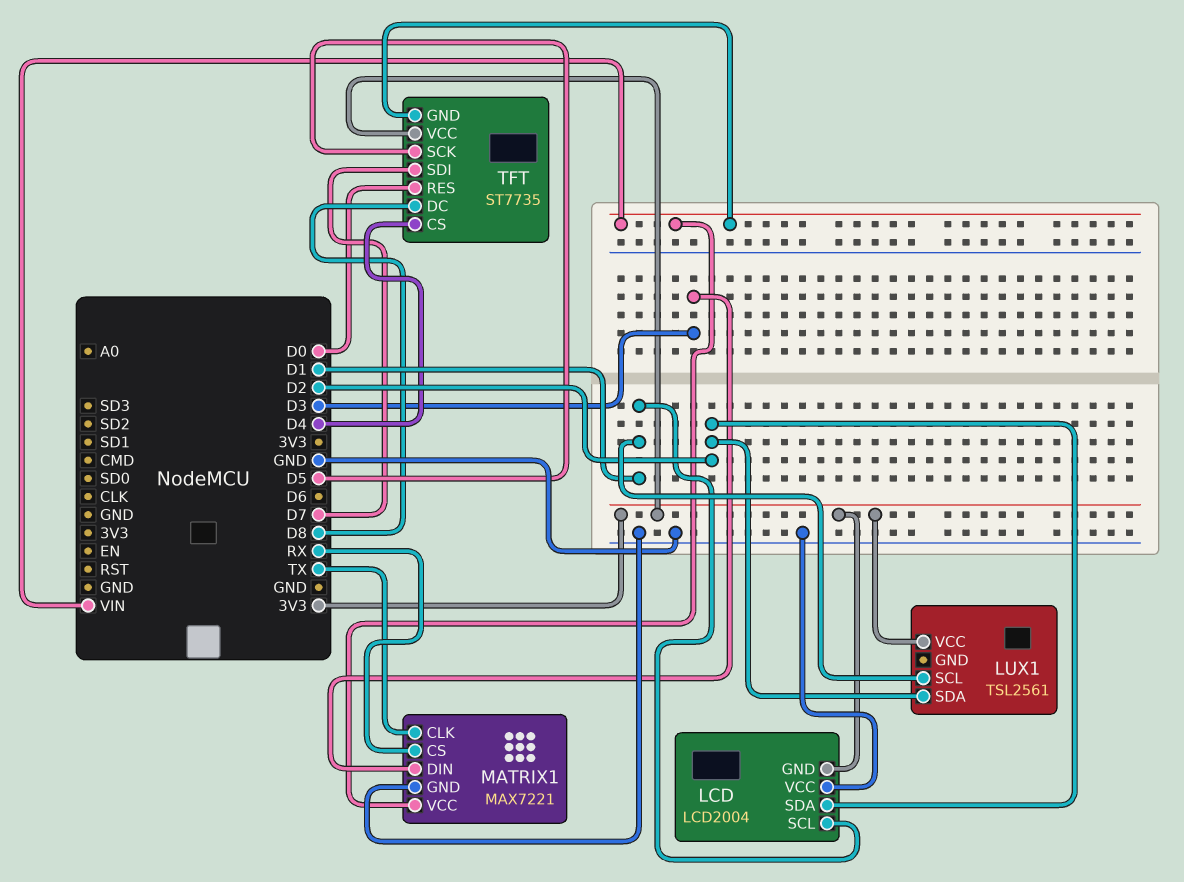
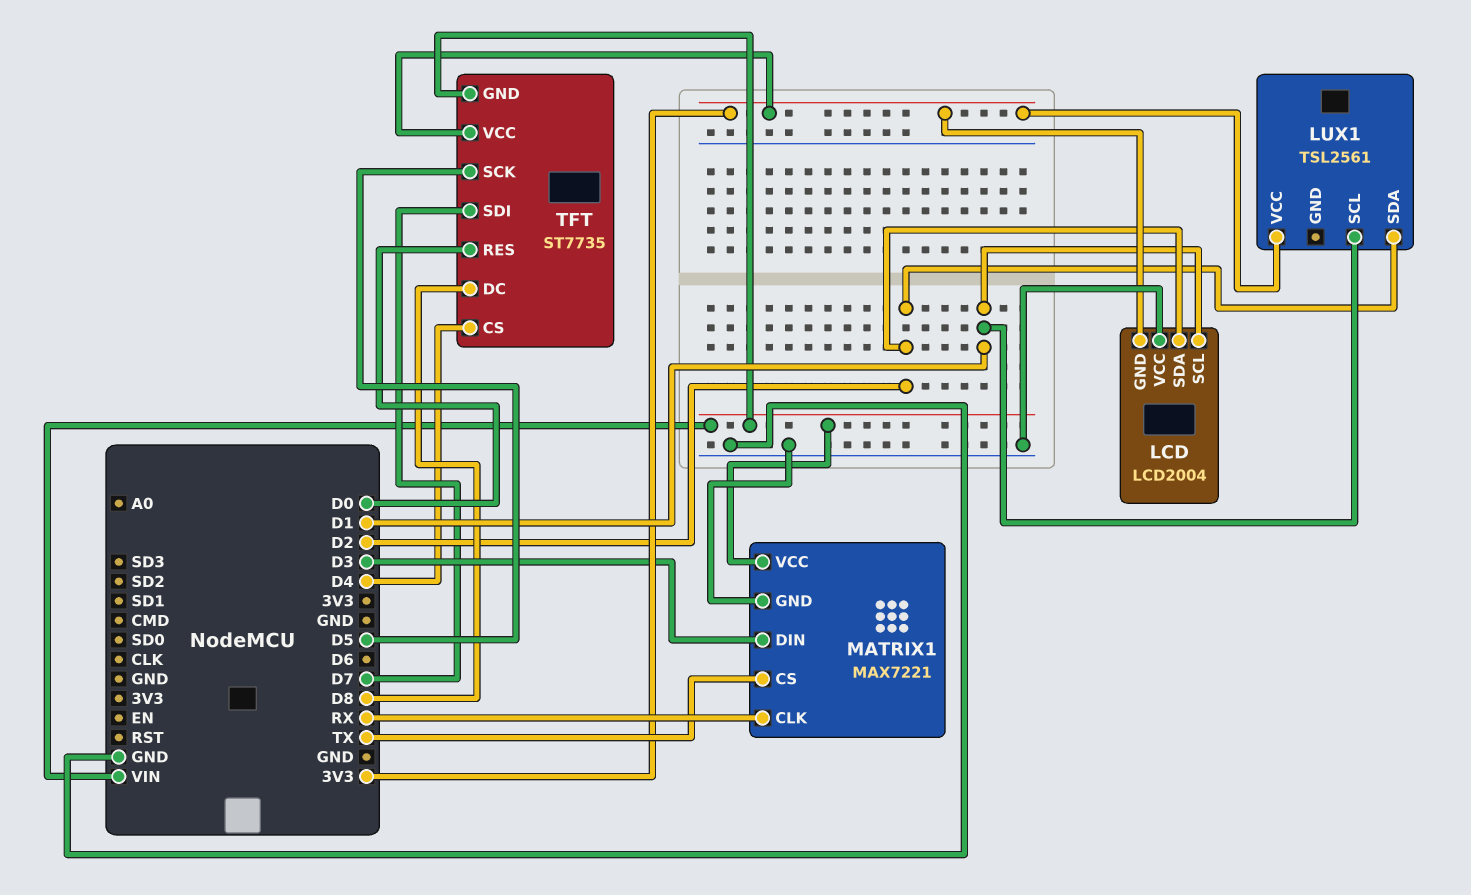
MATRIX1 pin CLK: TX -> RX
MATRIX1 pin CS: RX -> TX

